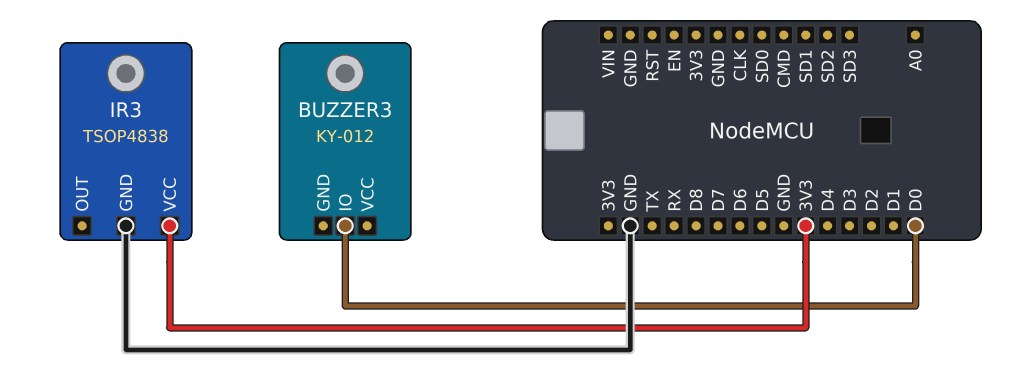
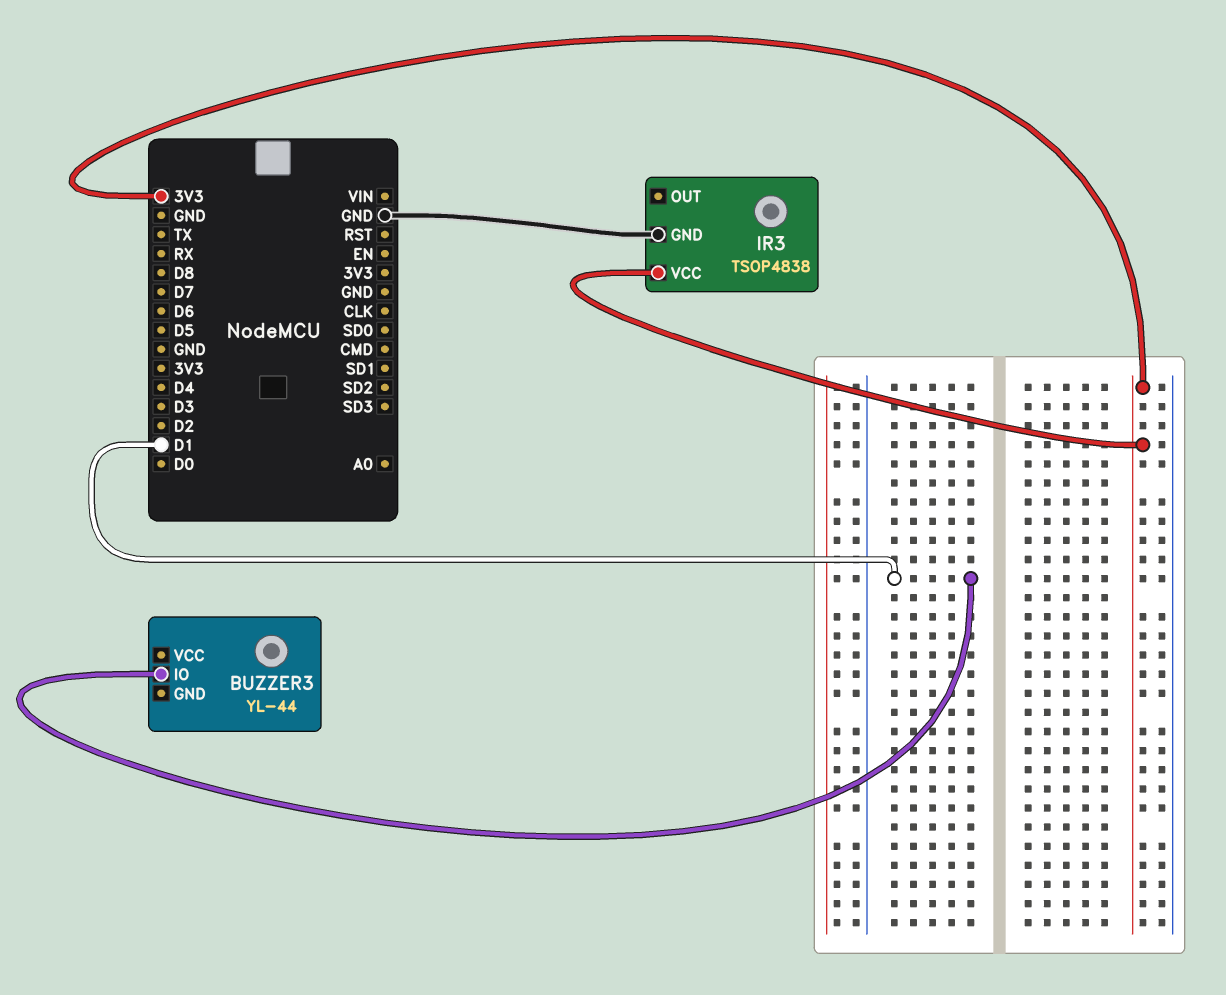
BUZZER3: KY-012 -> YL-44
BUZZER3 pin IO: D0 -> D1

